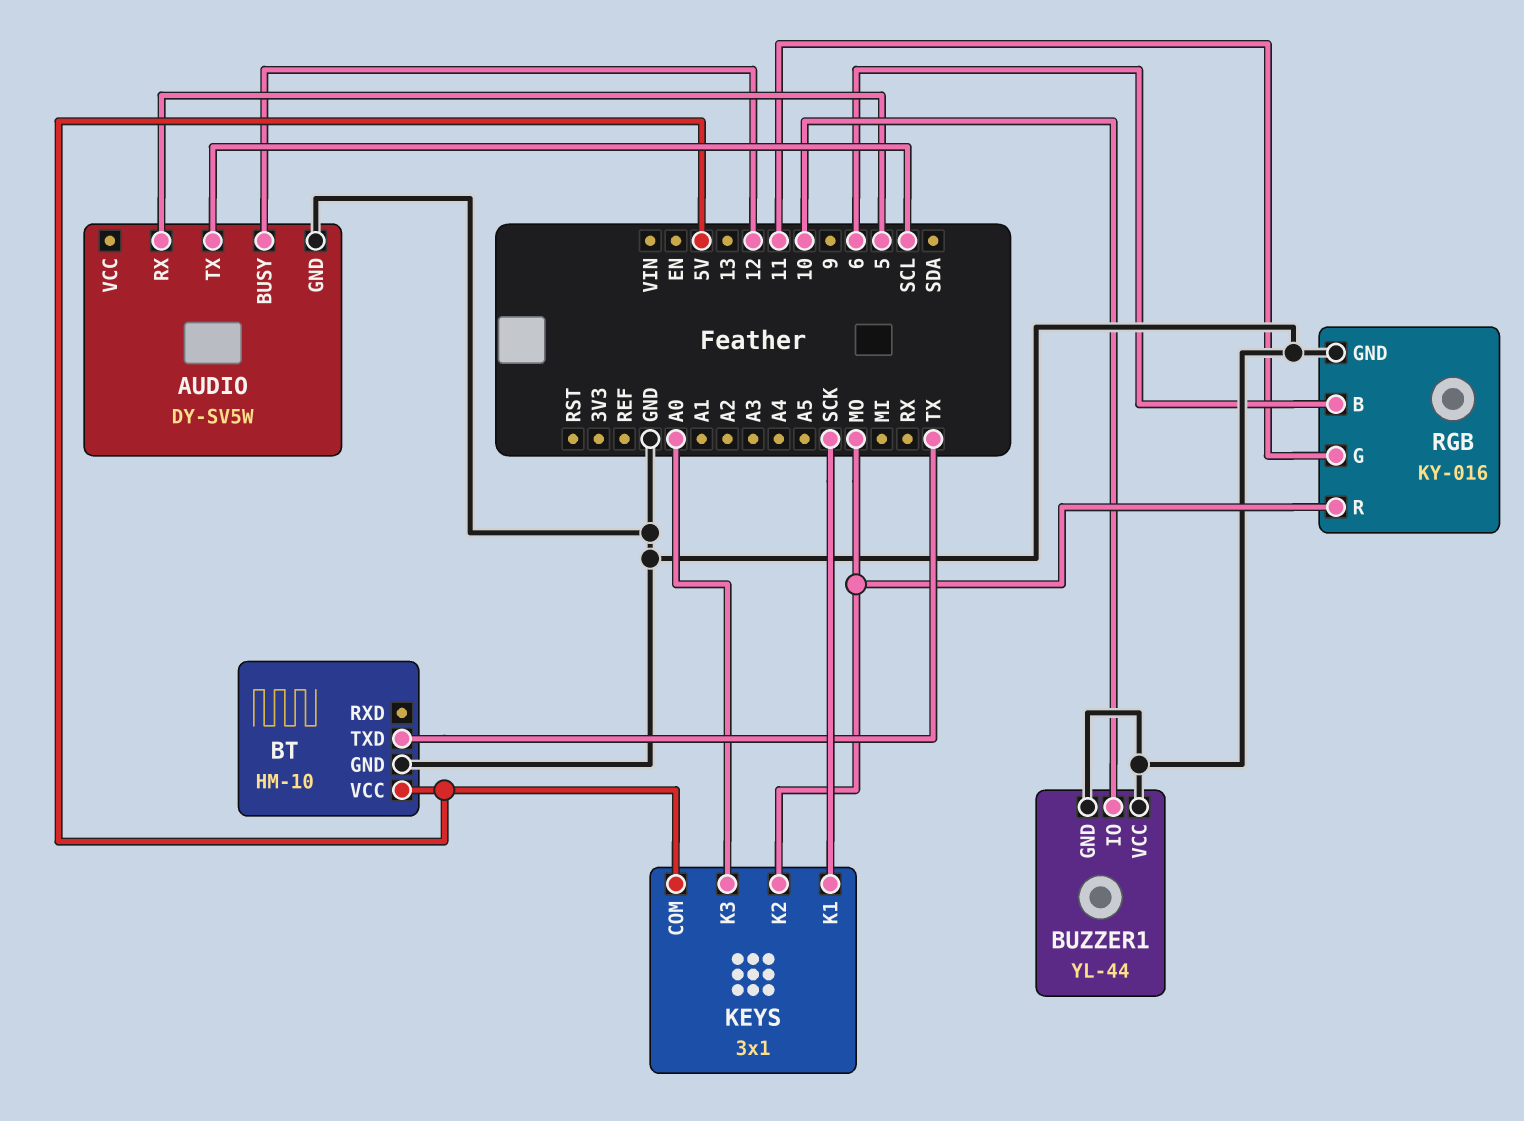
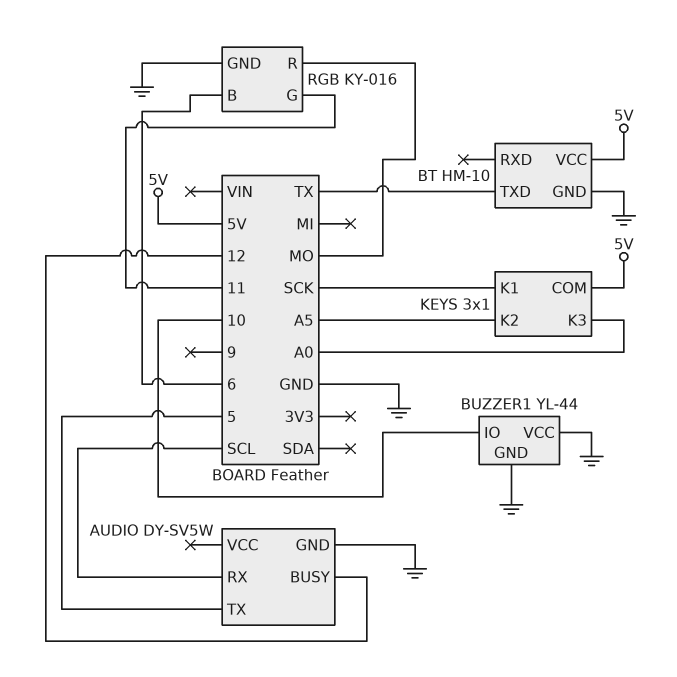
AUDIO pin RX: 5 -> SCL
AUDIO pin TX: SCL -> 5
KEYS pin K2: MO -> A5

